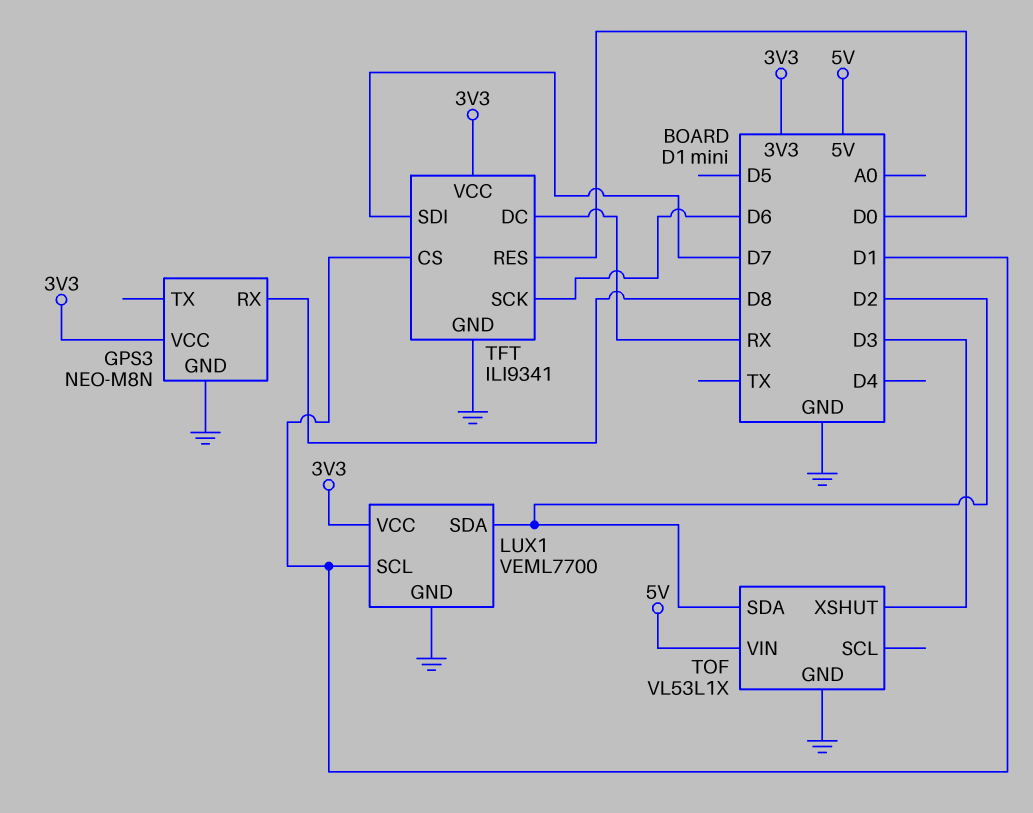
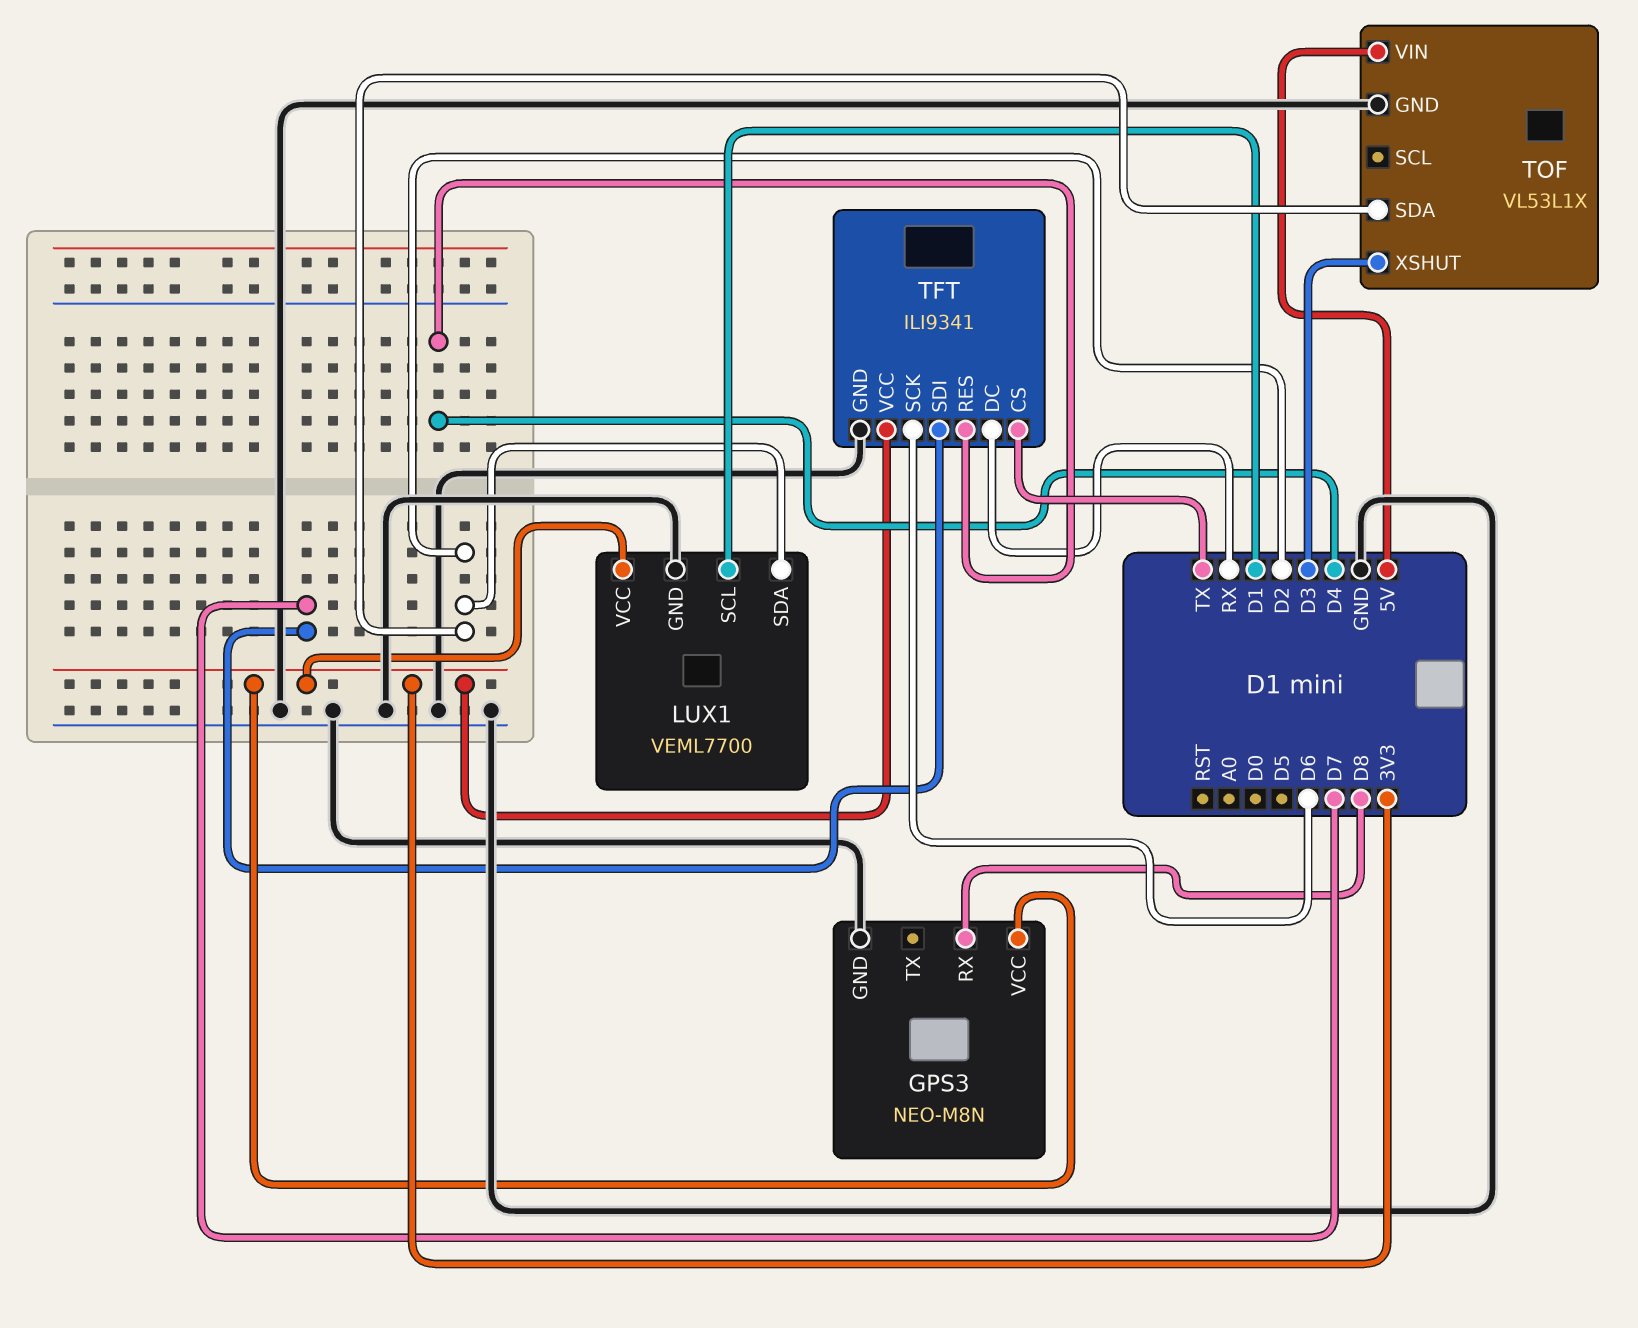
TFT pin CS: D1 -> TX
TFT pin RES: D0 -> D4

